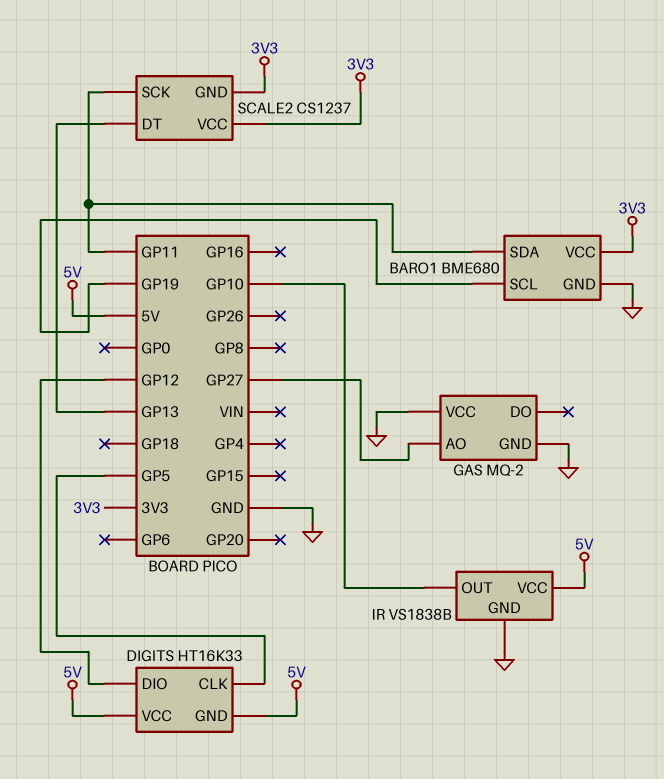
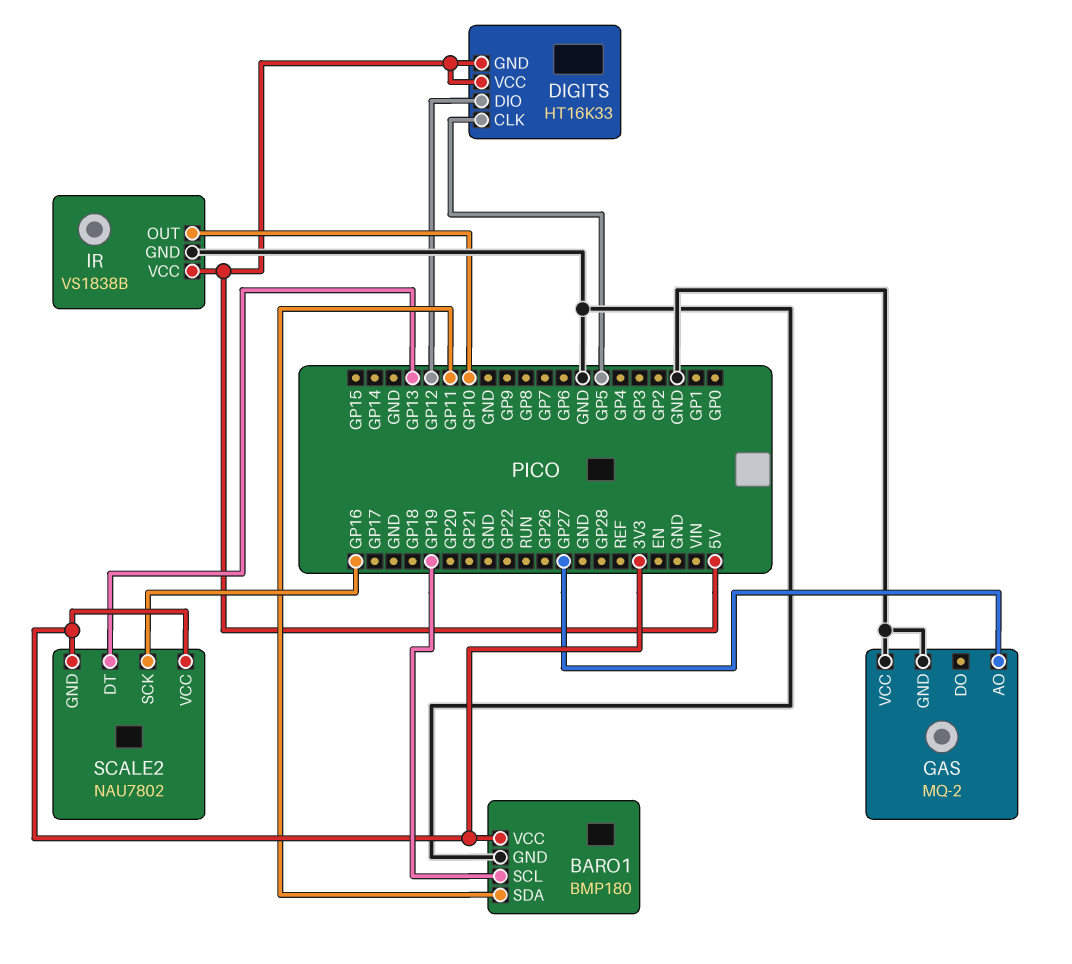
BARO1: BME680 -> BMP180
SCALE2: CS1237 -> NAU7802
SCALE2 pin SCK: GP11 -> GP16

